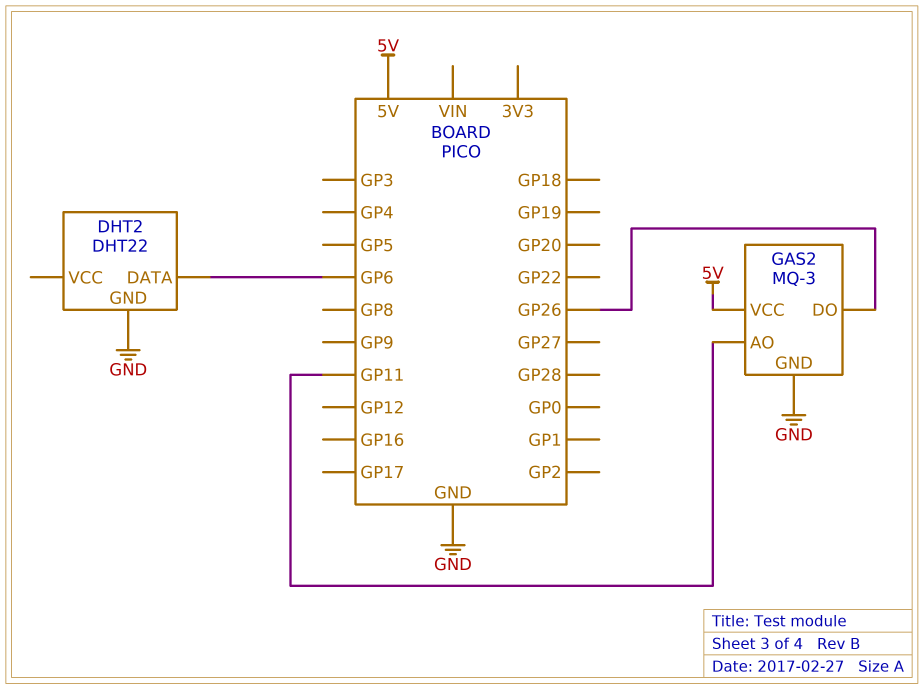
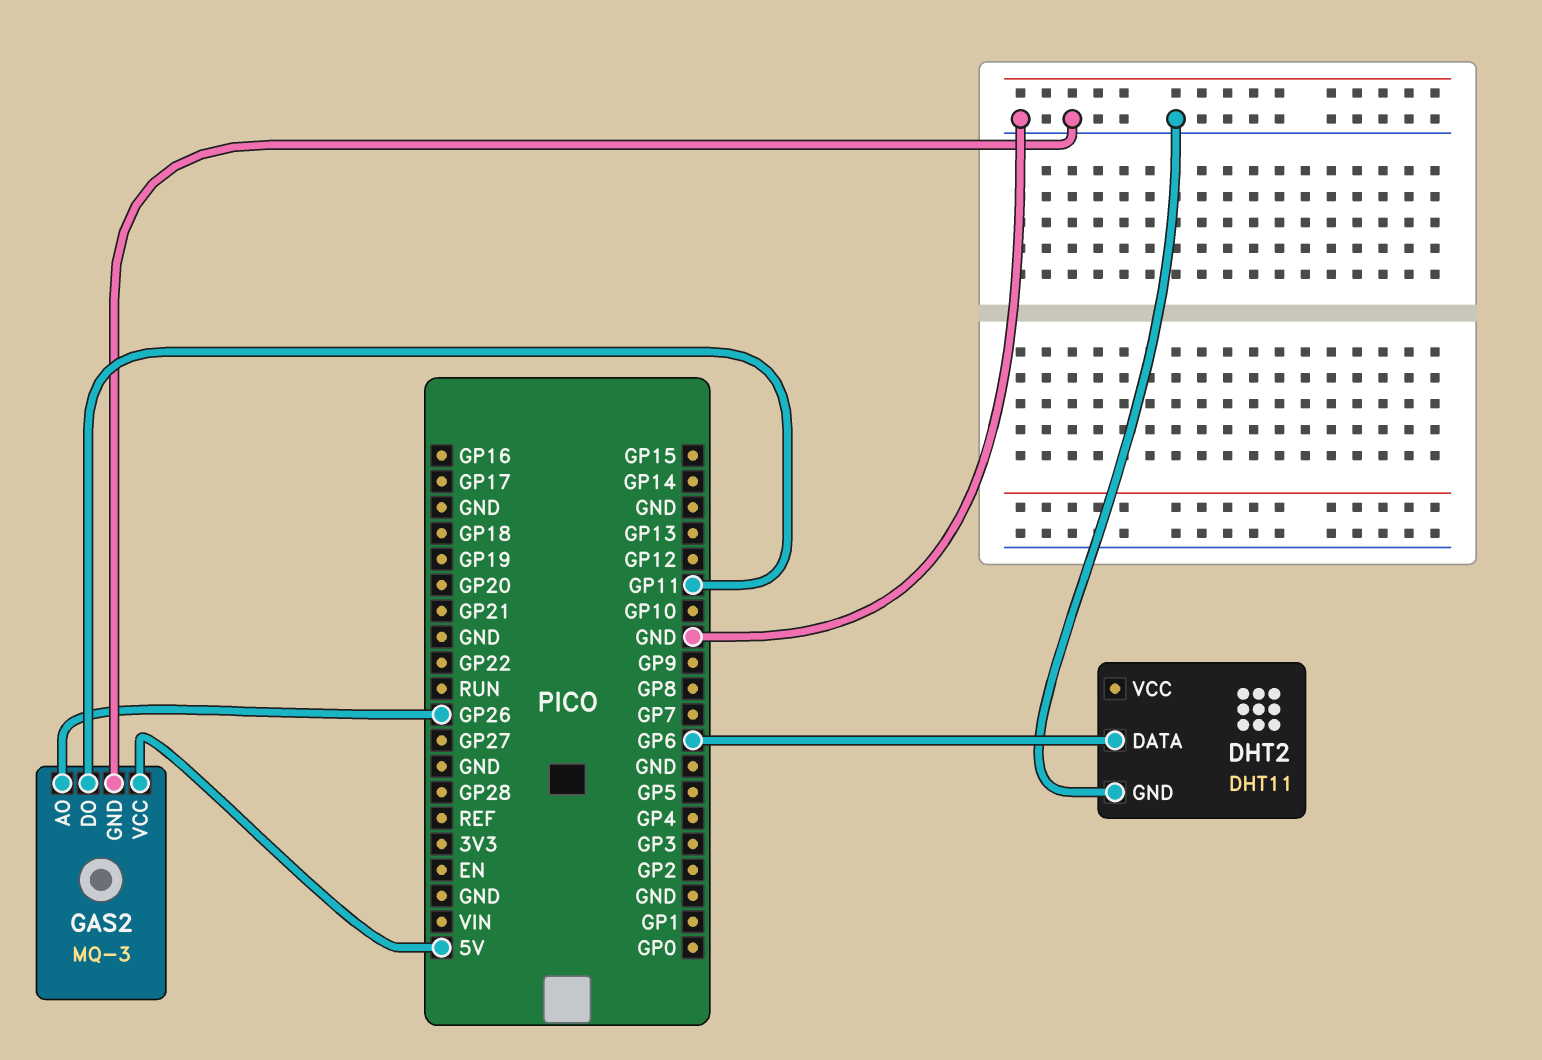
DHT2: DHT22 -> DHT11
GAS2 pin AO: GP11 -> GP26
GAS2 pin DO: GP26 -> GP11

